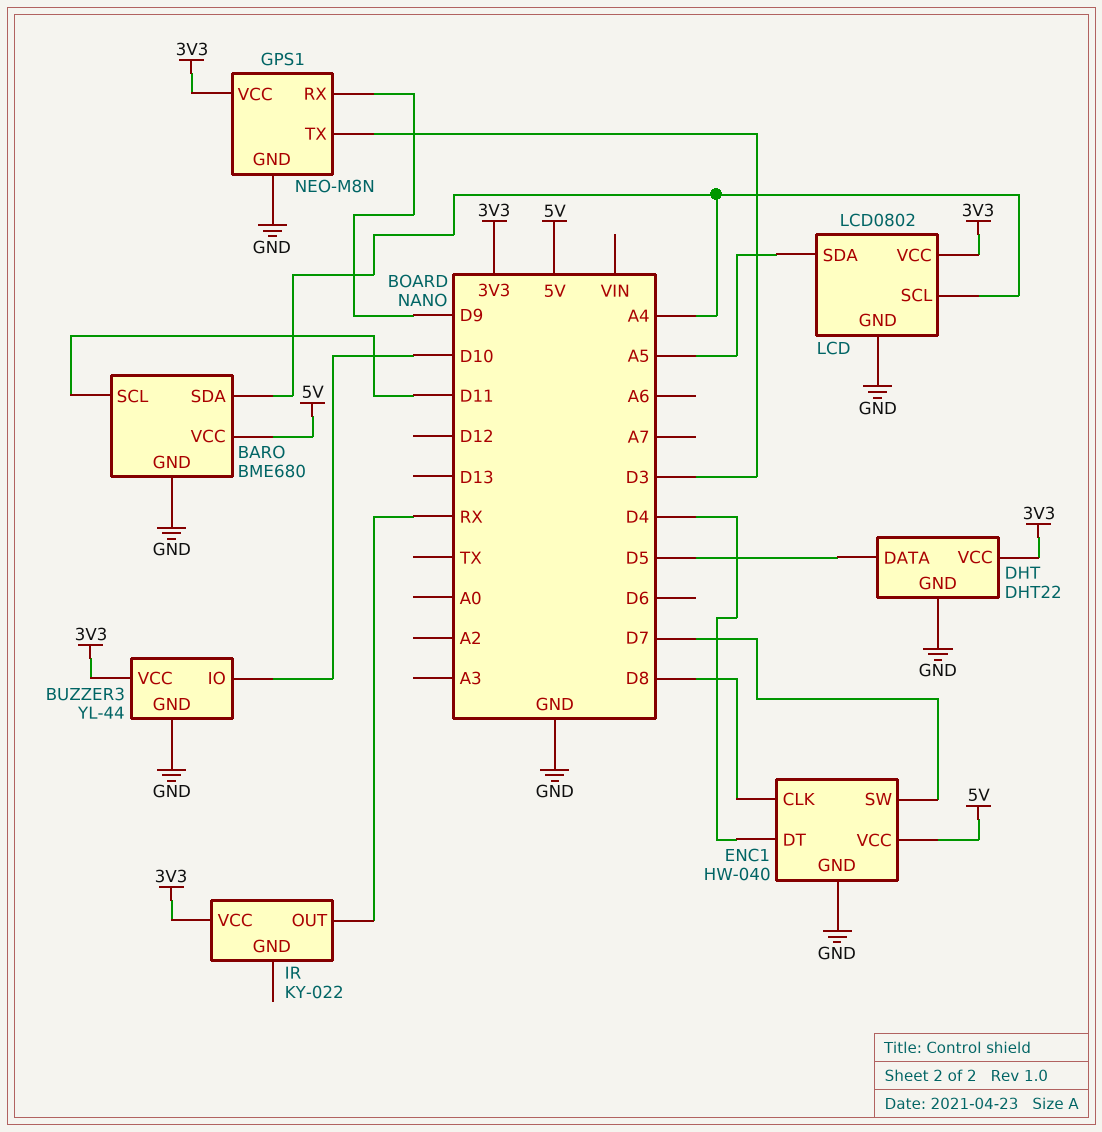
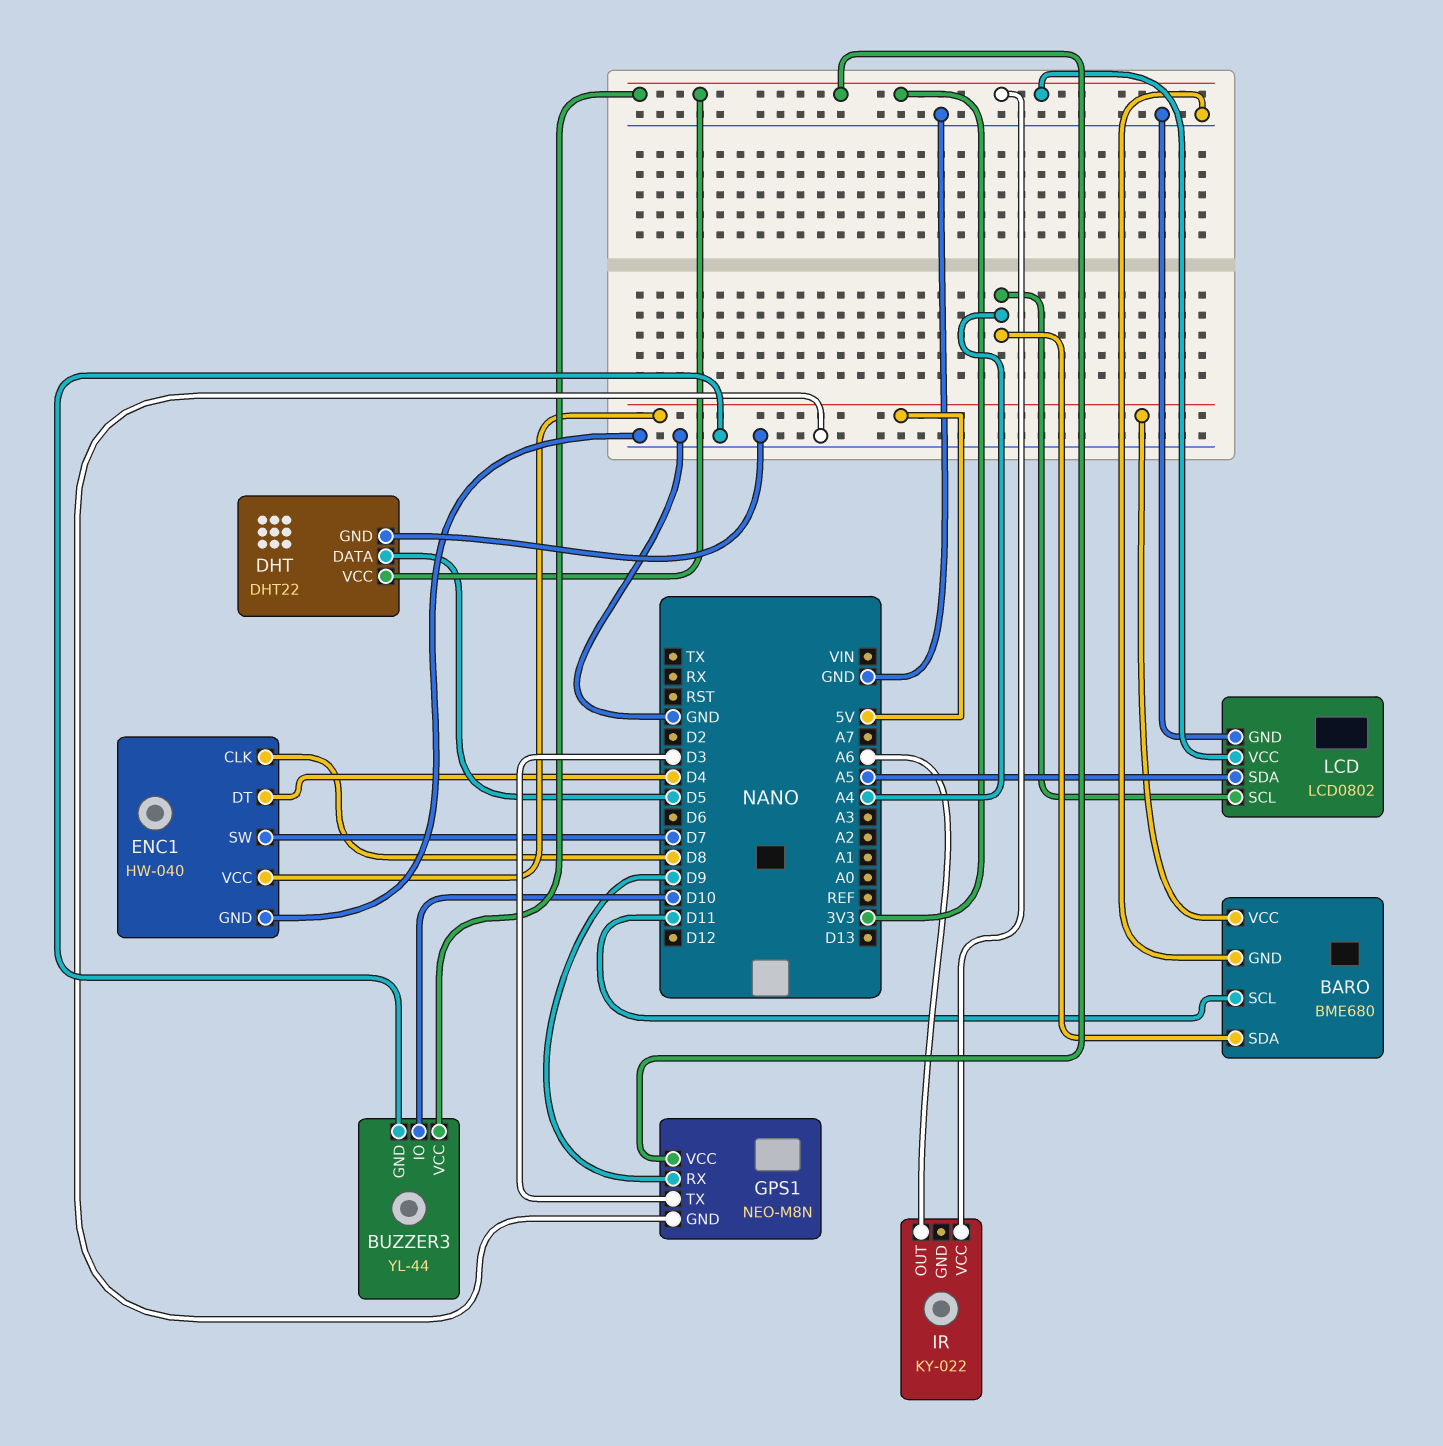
IR pin OUT: RX -> A6

